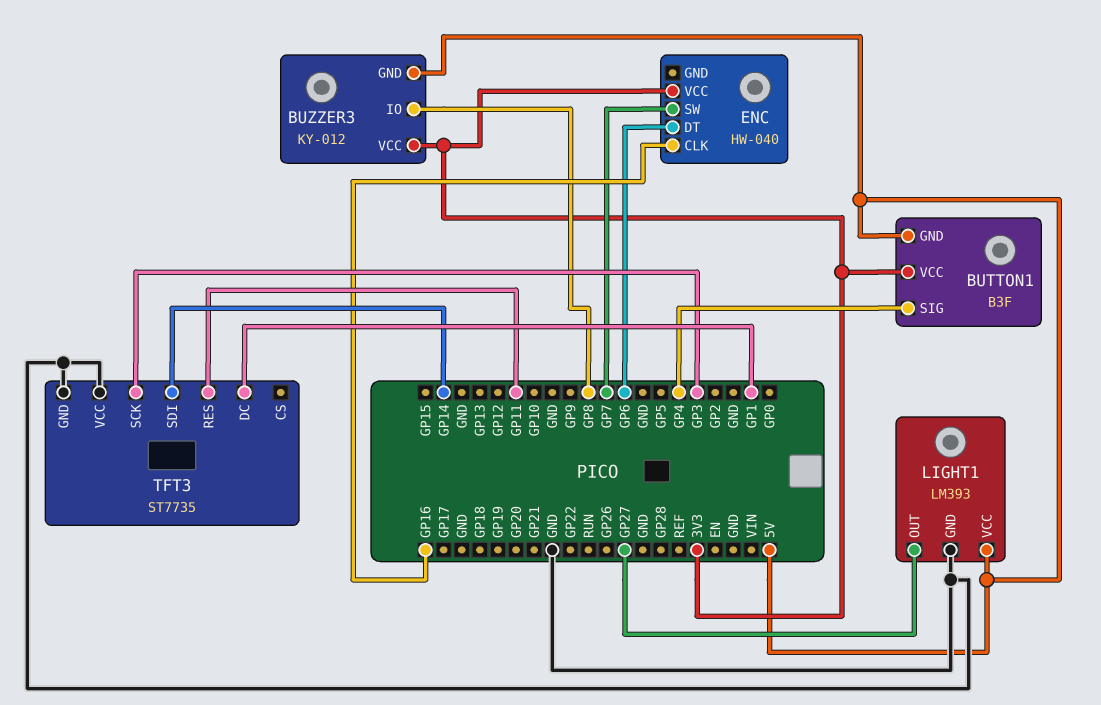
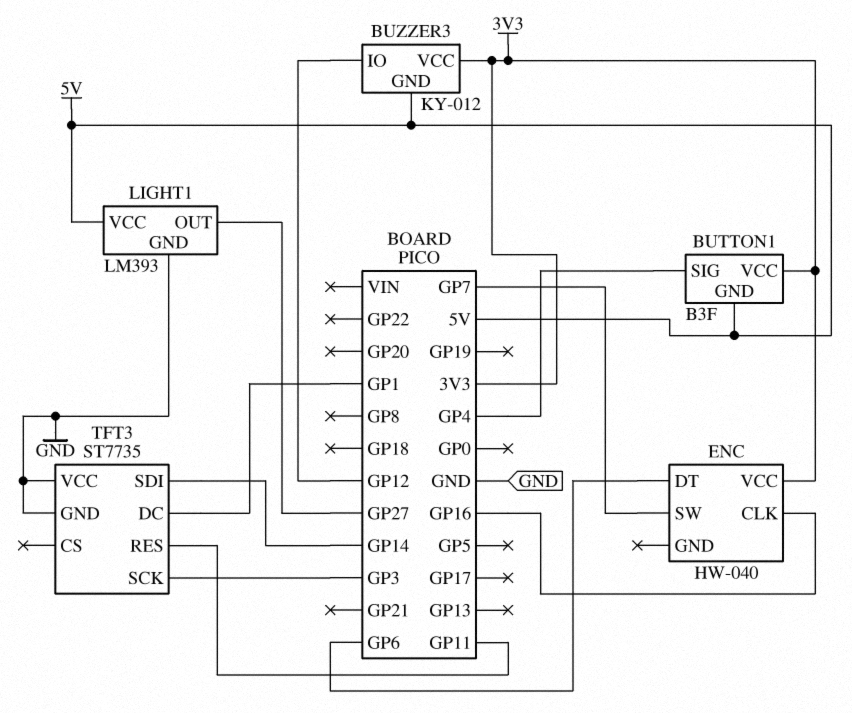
BUZZER3 pin IO: GP8 -> GP12

